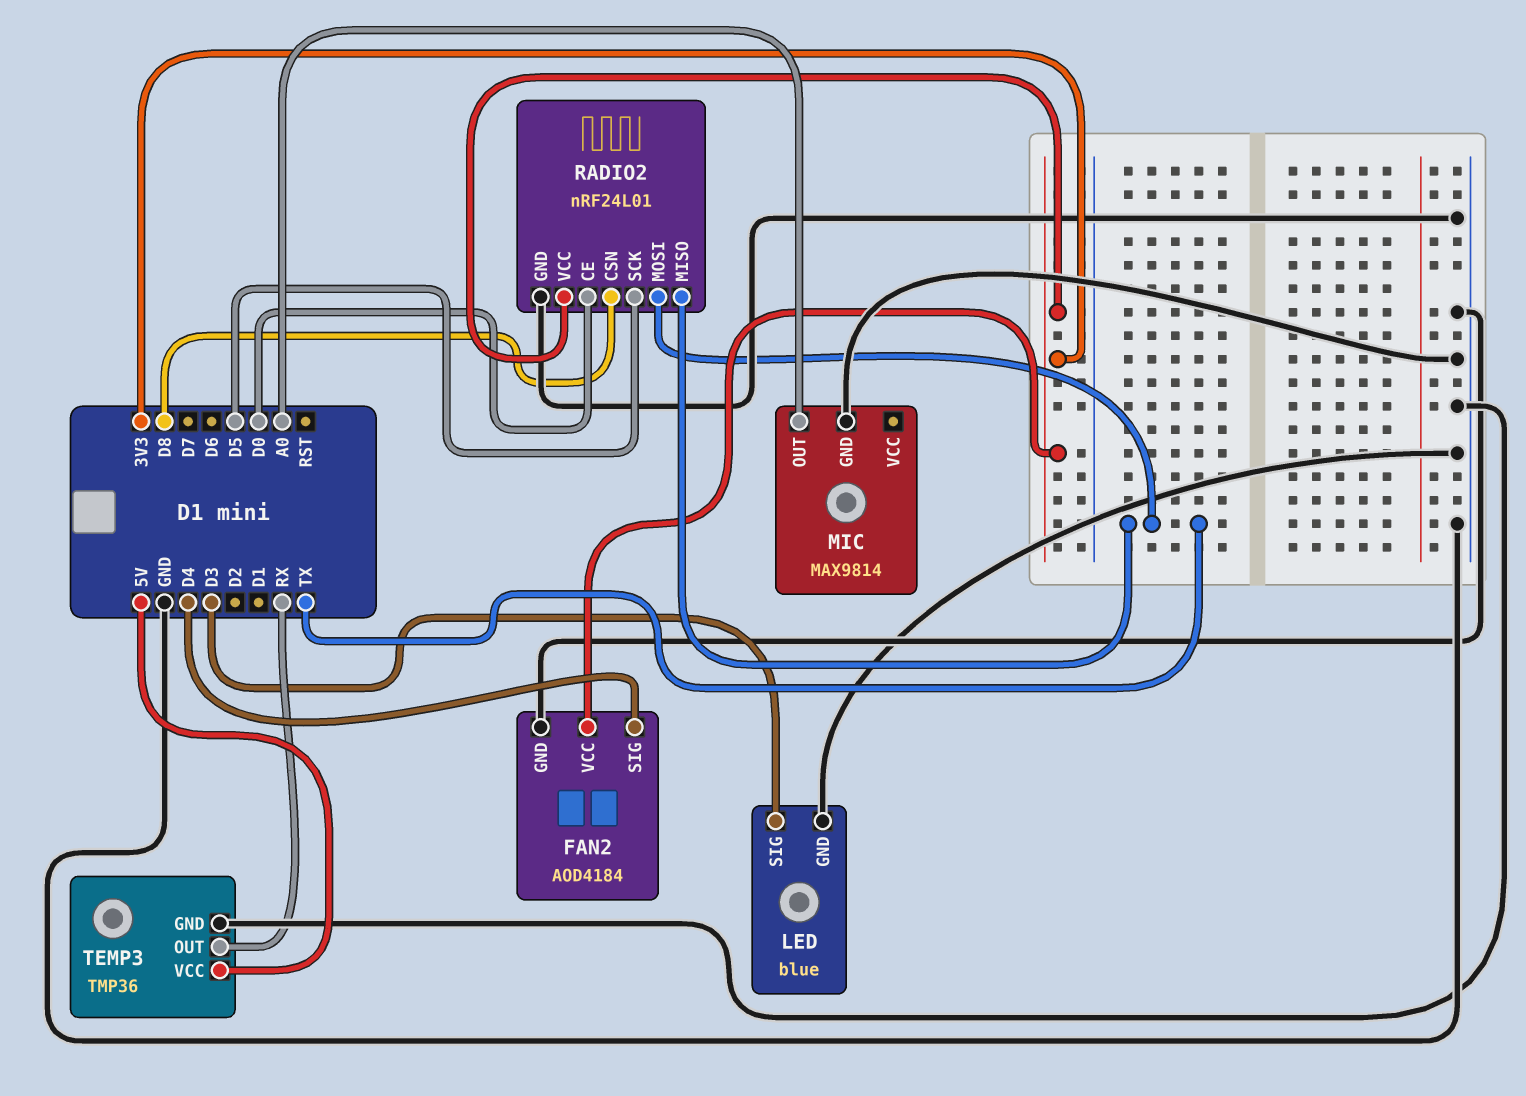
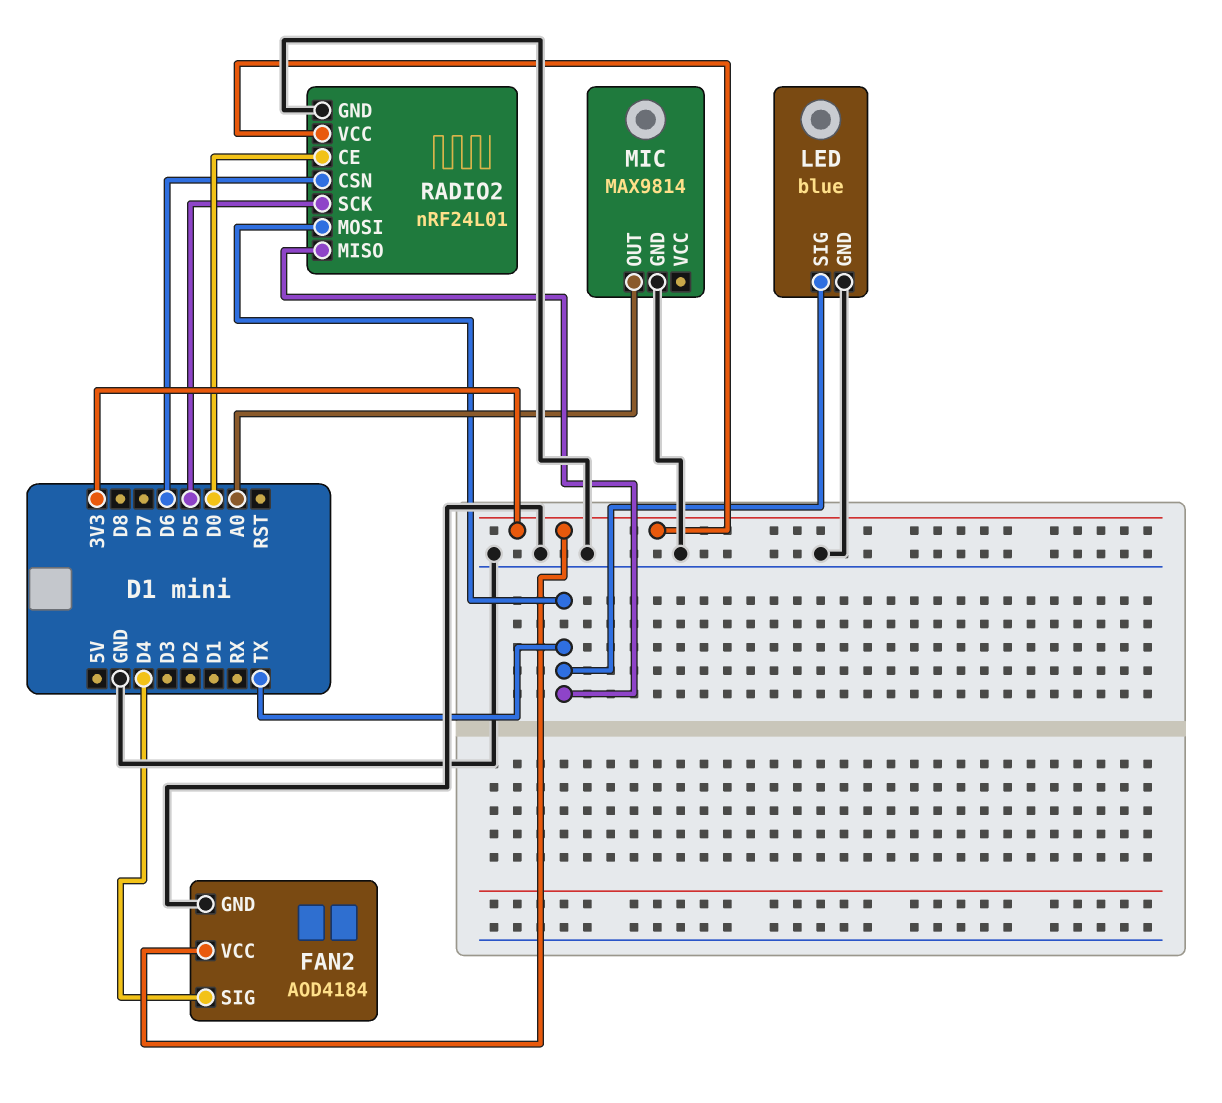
LED pin SIG: D3 -> TX
RADIO2 pin CSN: D8 -> D6
TEMP3: TMP36 -> none
TEMP3 pin GND: GND -> none
TEMP3 pin OUT: RX -> none
TEMP3 pin VCC: 5V -> none

